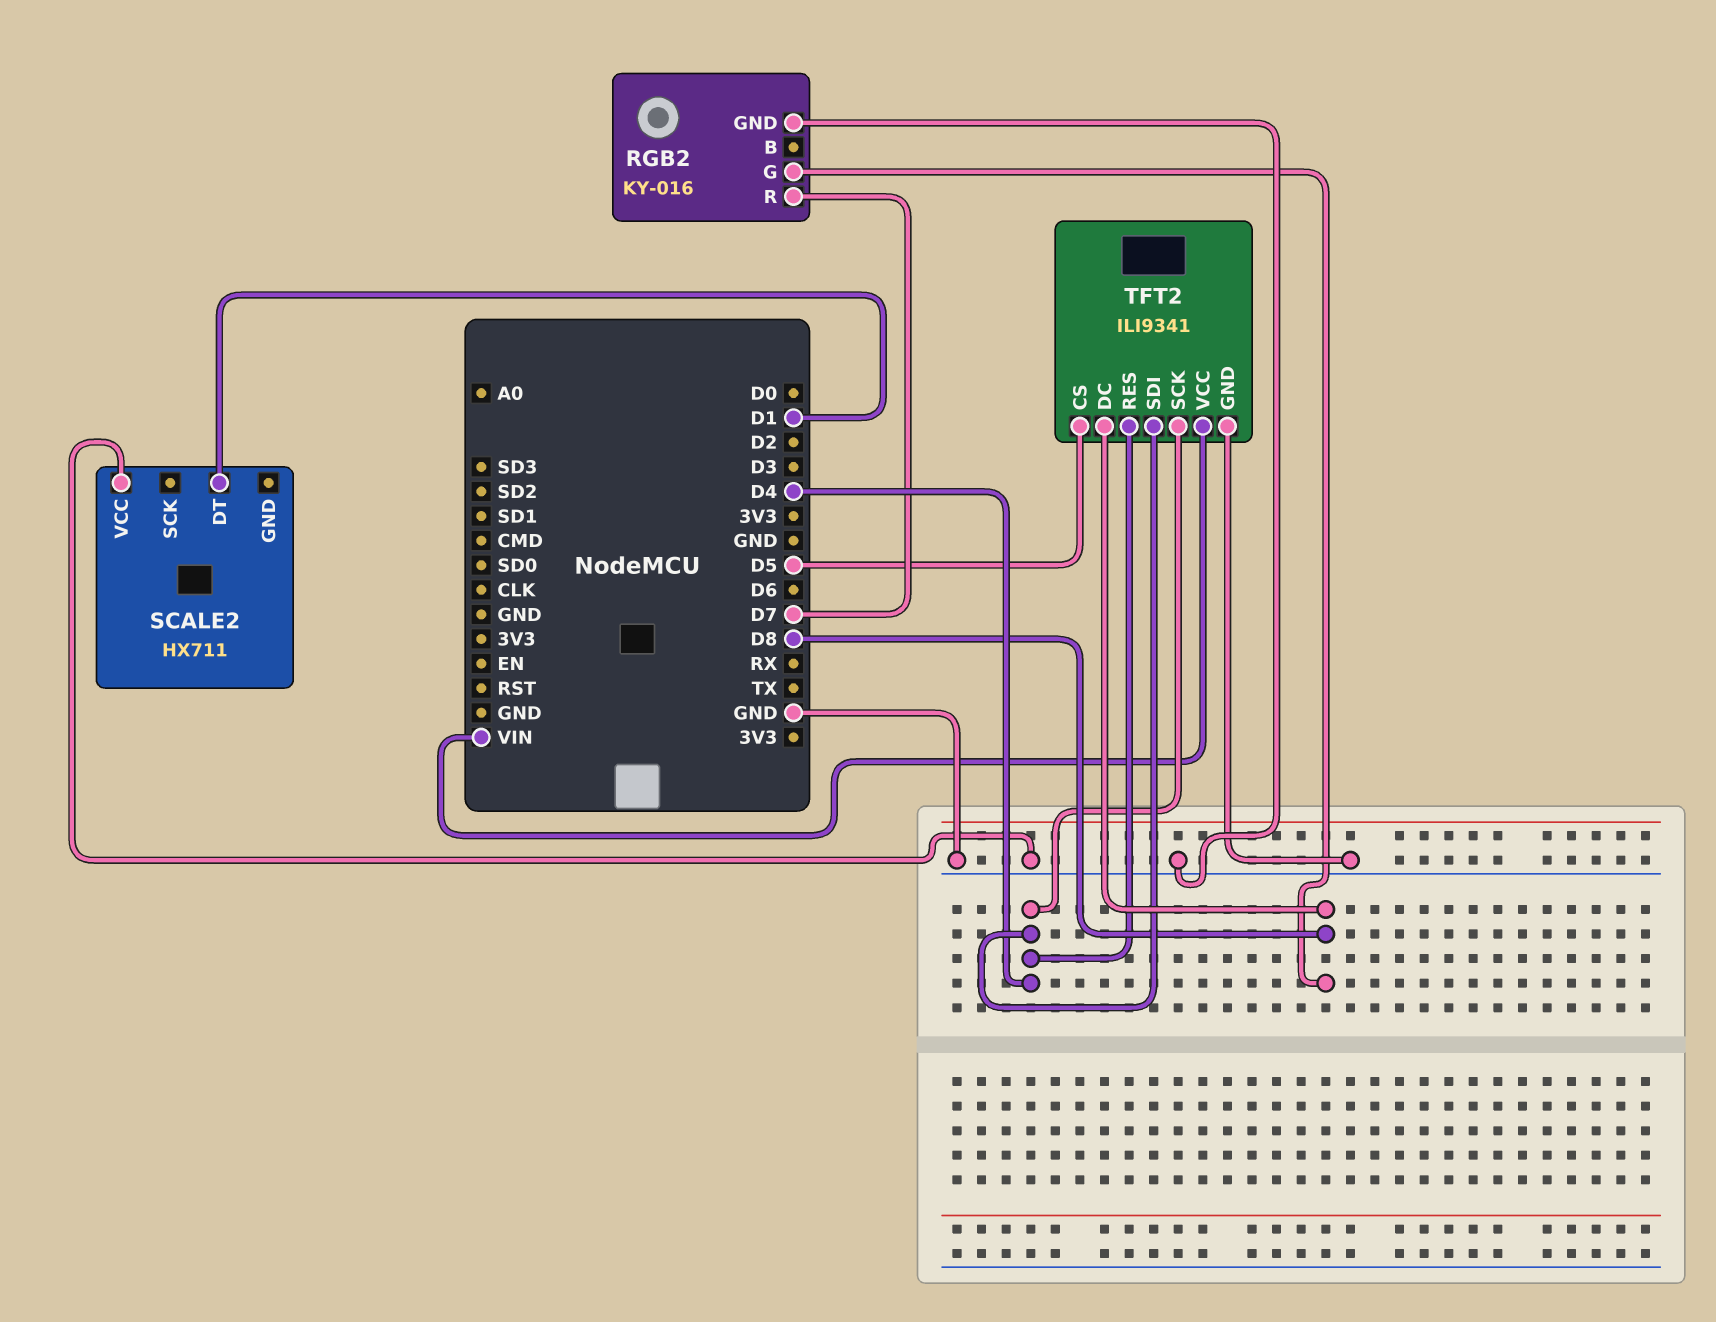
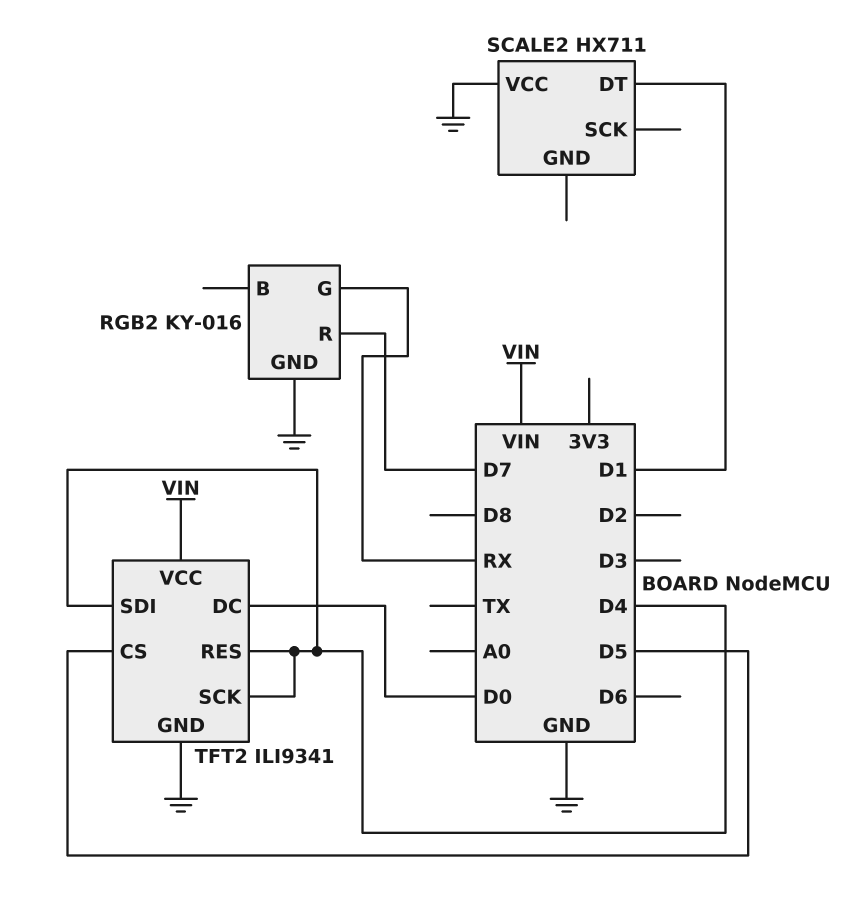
RGB2 pin G: D8 -> RX
TFT2 pin DC: D8 -> D0

